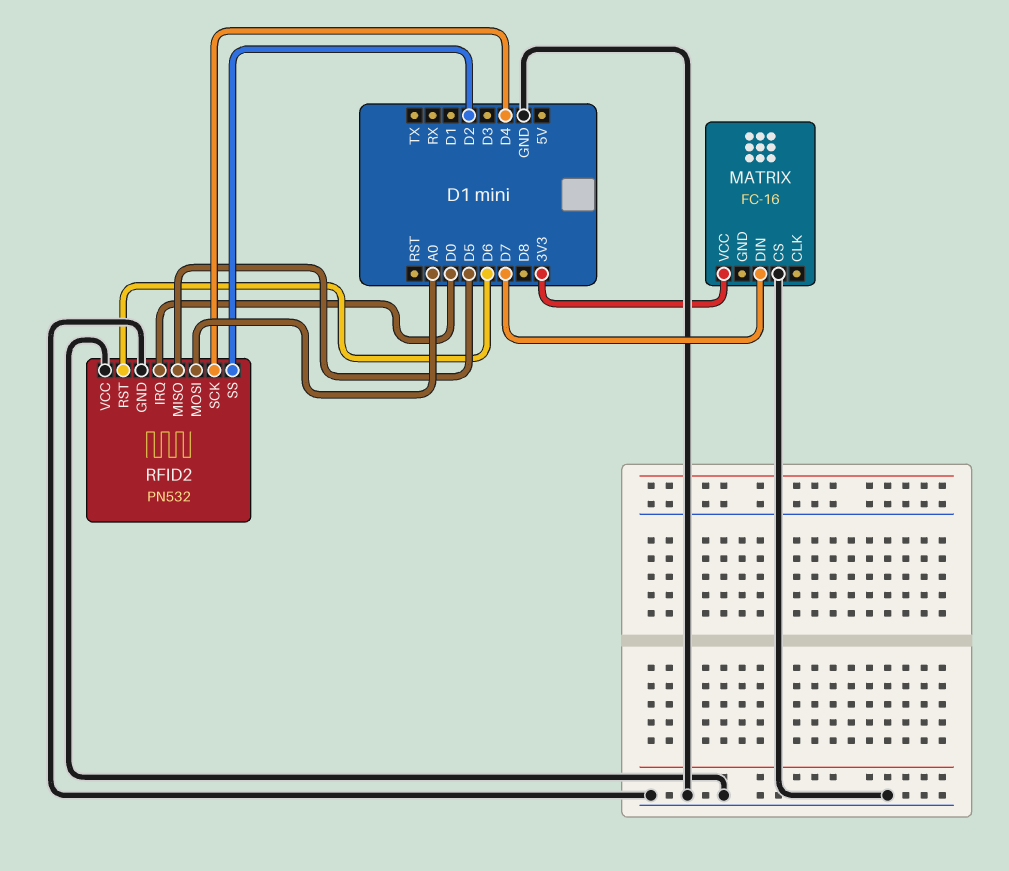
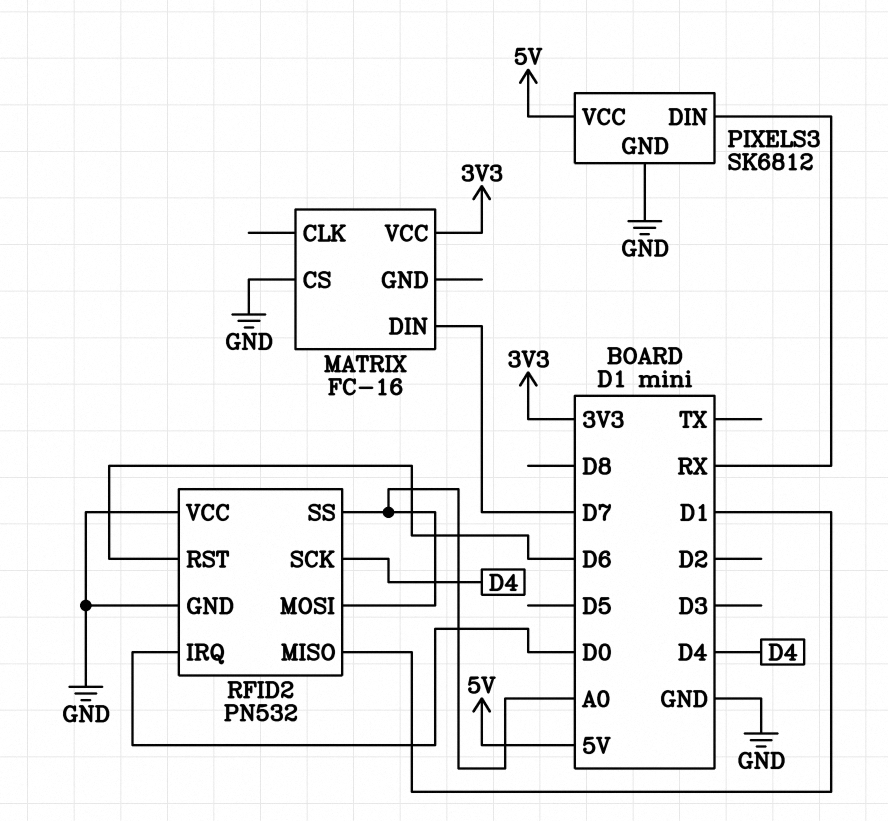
PIXELS3: none -> SK6812
PIXELS3 pin DIN: none -> RX
PIXELS3 pin GND: none -> GND
PIXELS3 pin VCC: none -> 5V
RFID2 pin MISO: D5 -> D1
RFID2 pin SS: D2 -> A0

